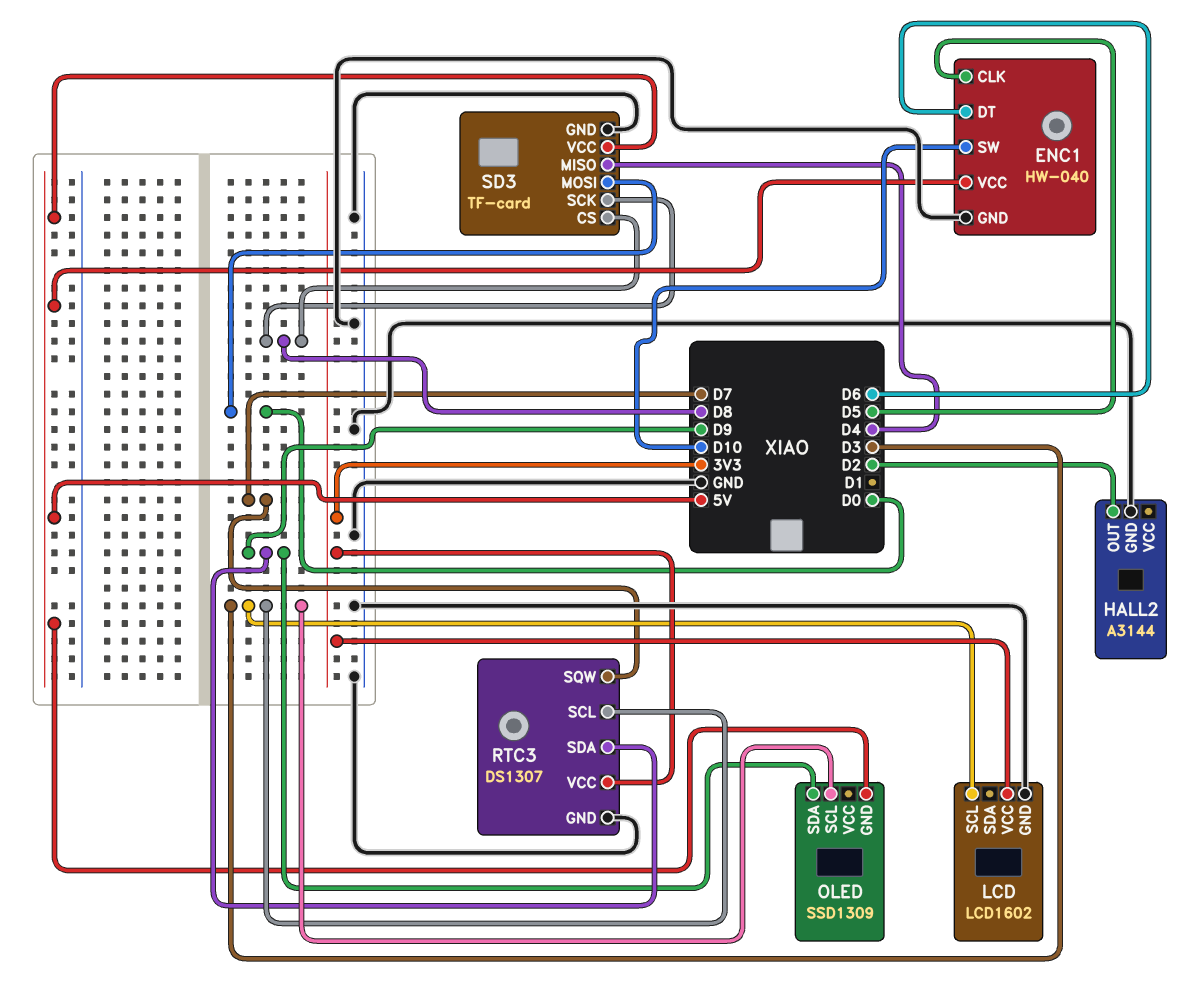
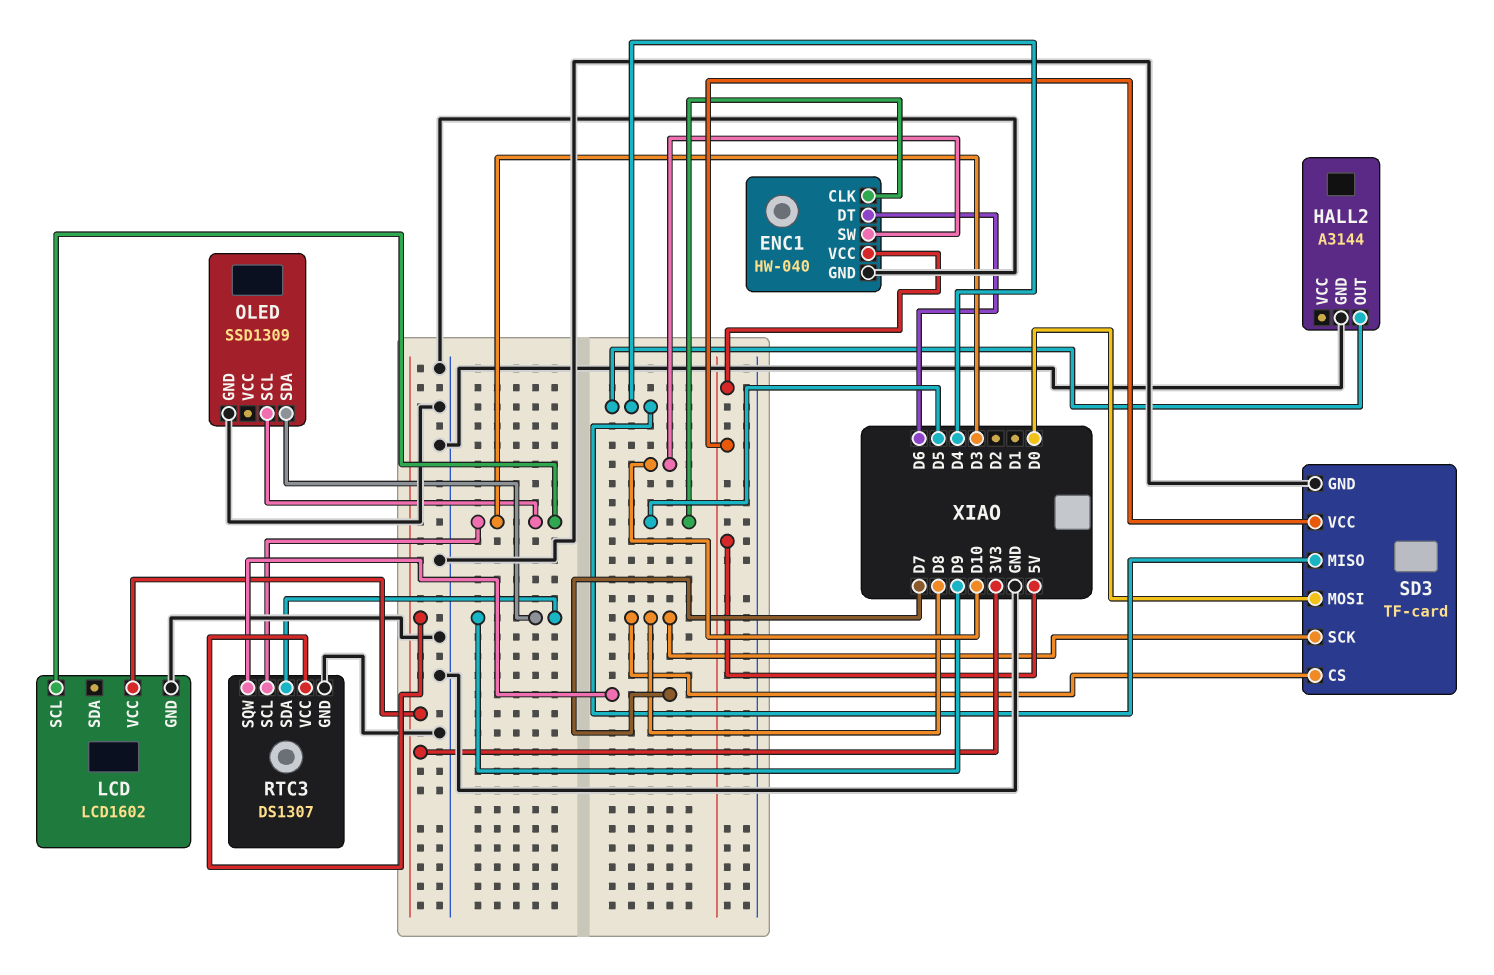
HALL2 pin OUT: D2 -> D4
OLED pin GND: 5V -> GND

